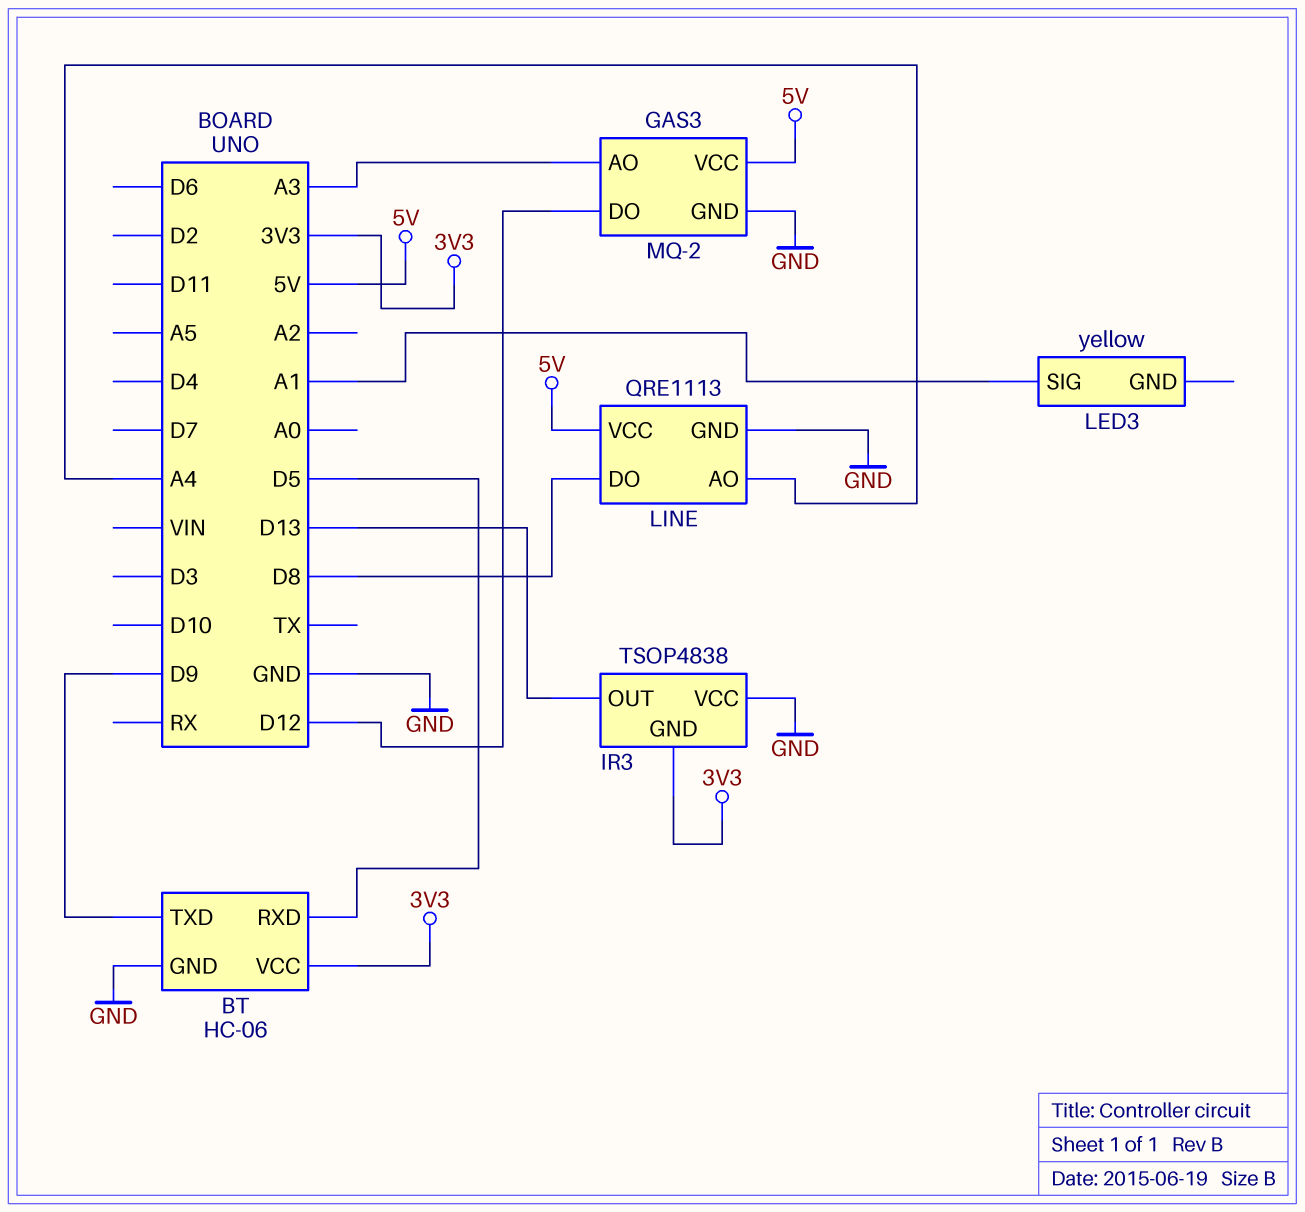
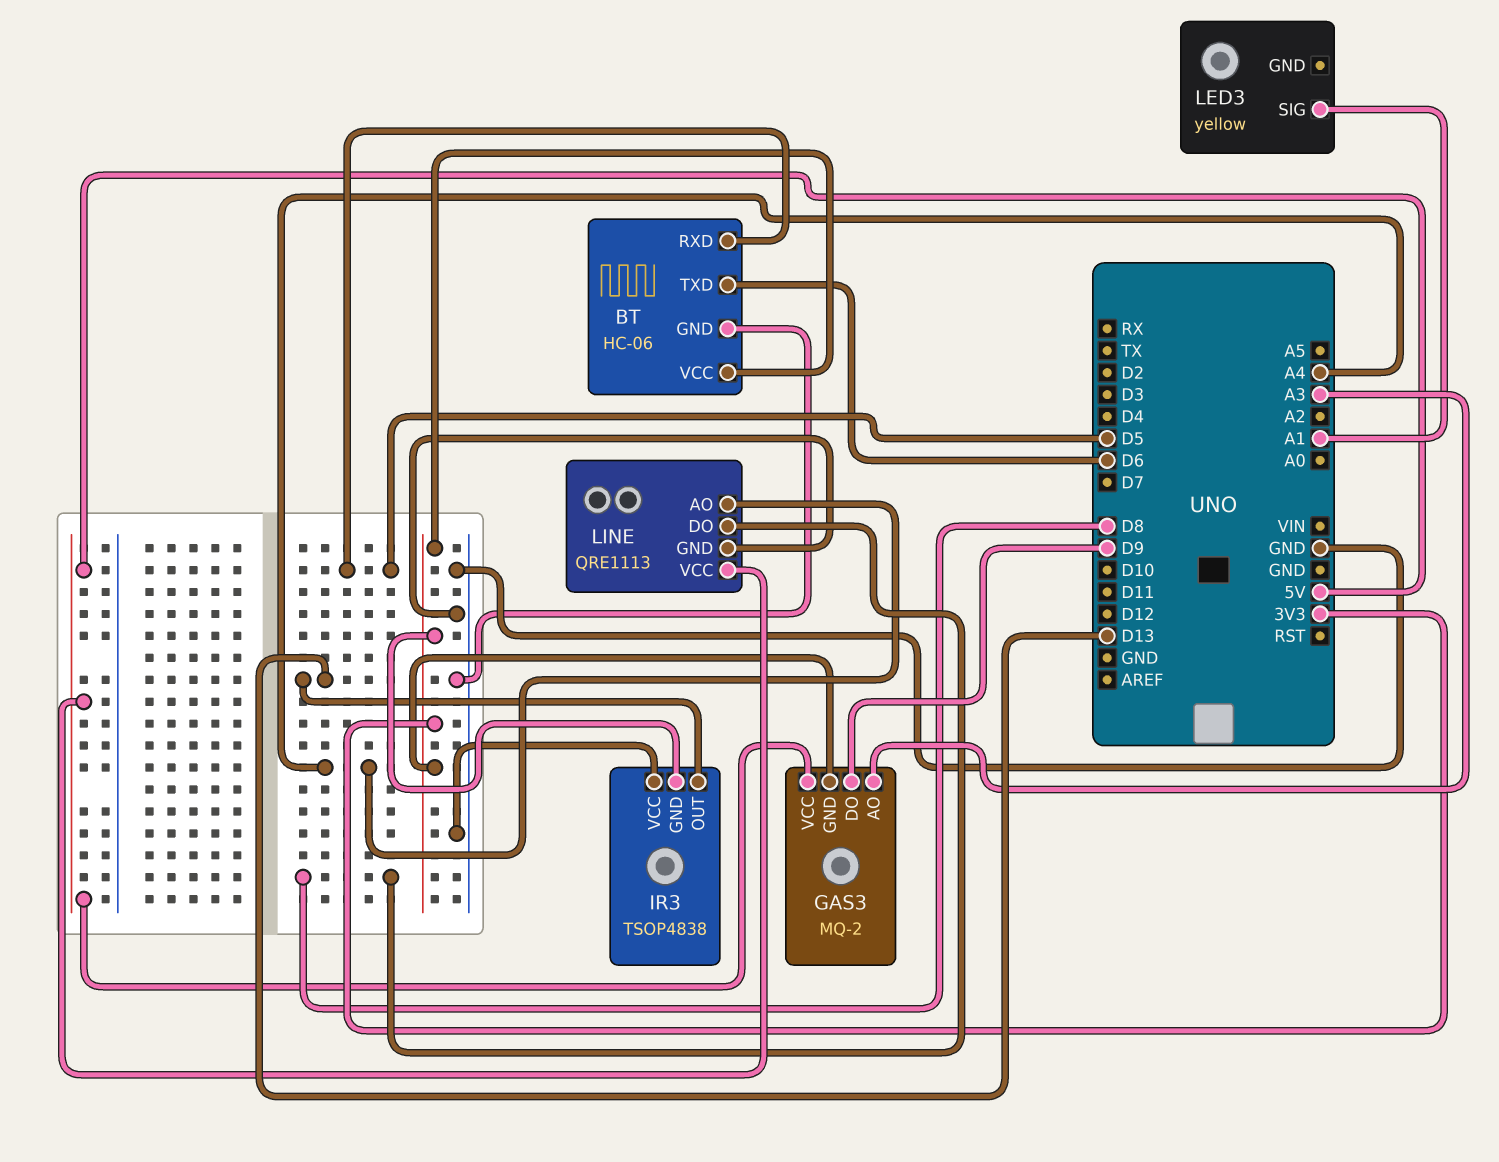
BT pin TXD: D9 -> D6
GAS3 pin DO: D12 -> D9
GAS3 pin GND: GND -> 3V3

